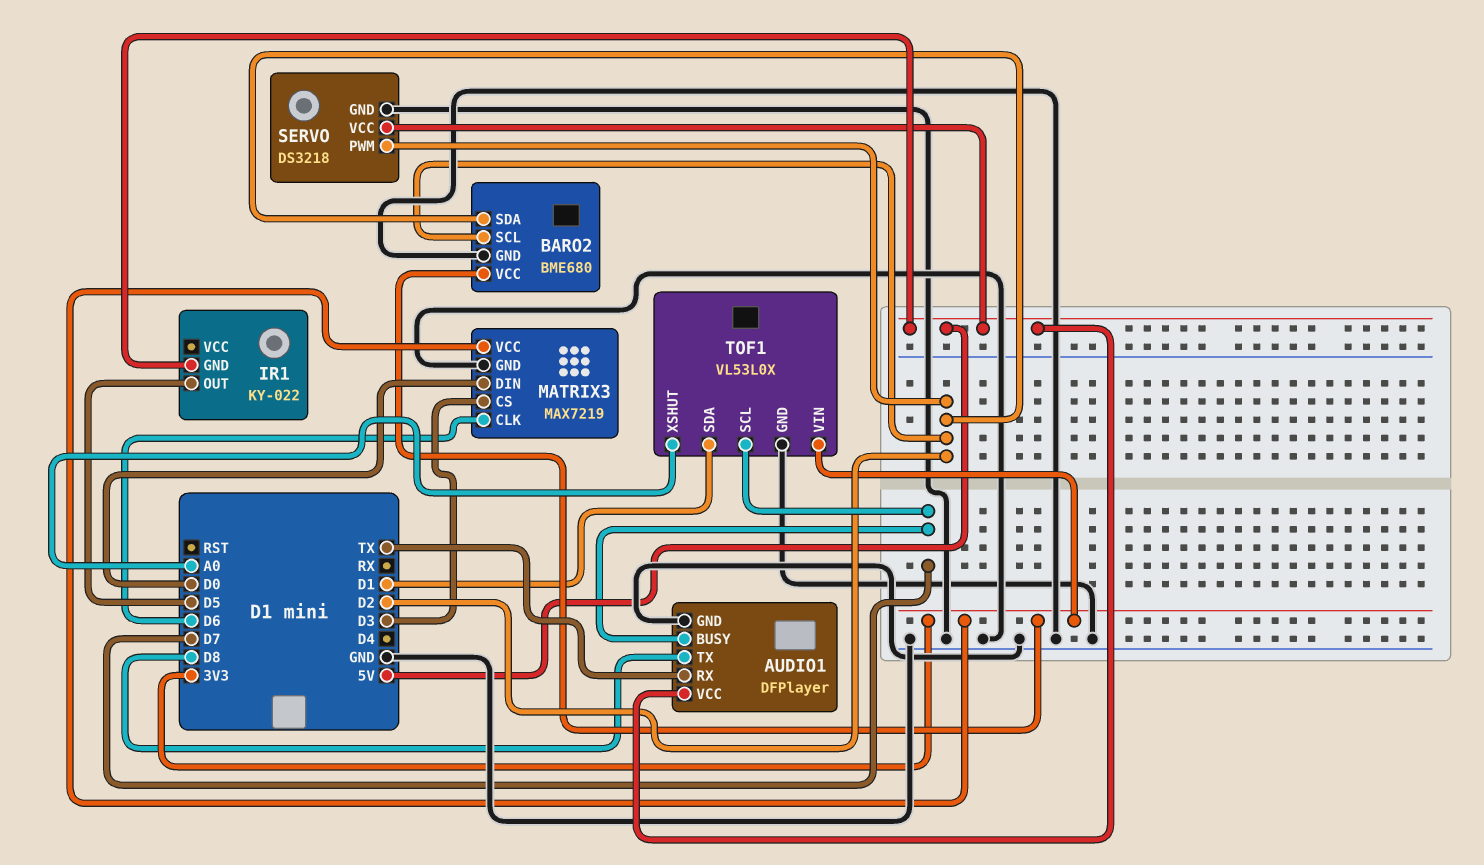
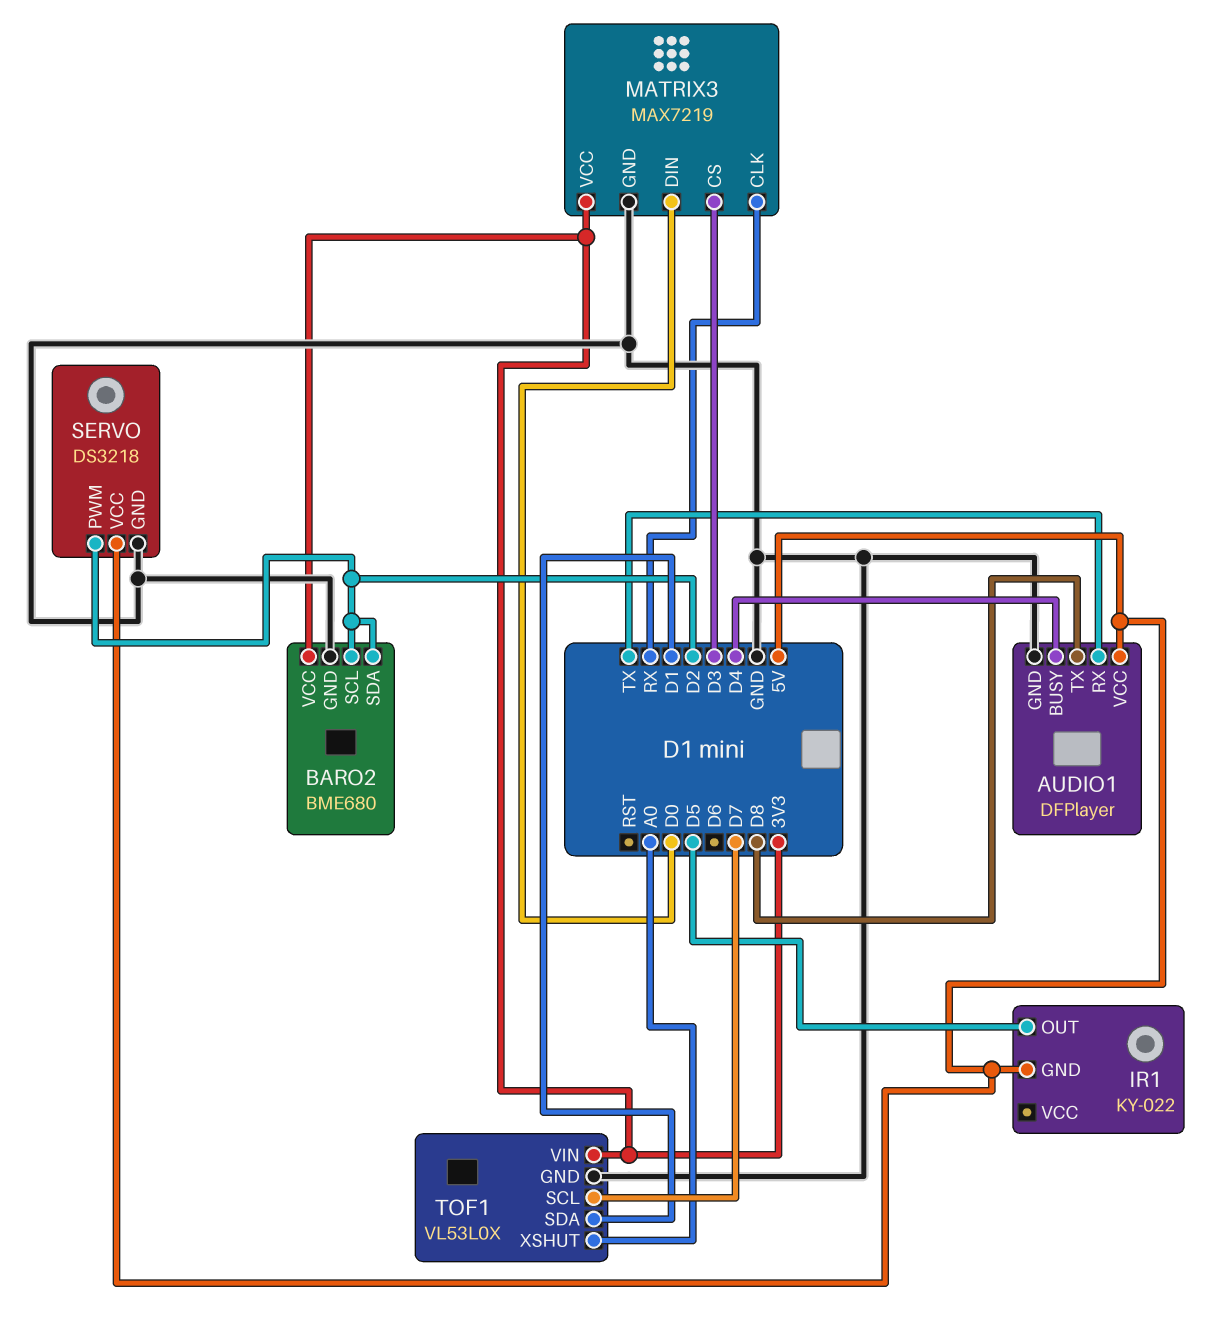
AUDIO1 pin BUSY: D7 -> D4
MATRIX3 pin CLK: D6 -> RX

